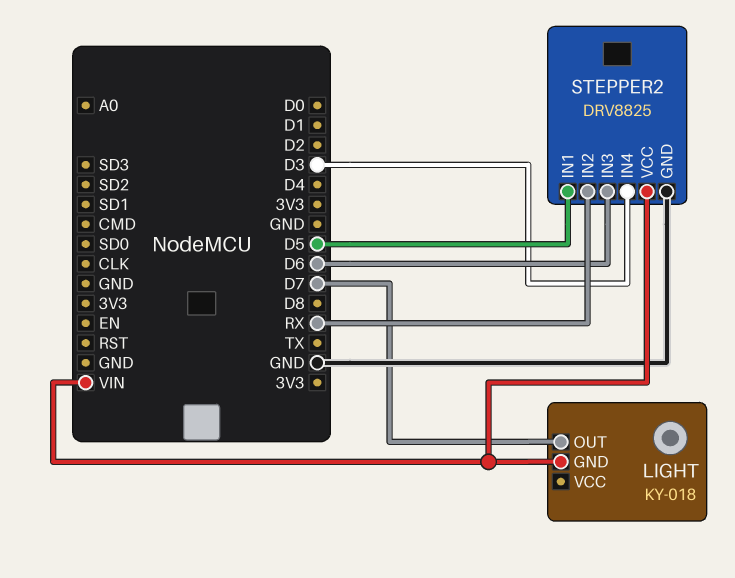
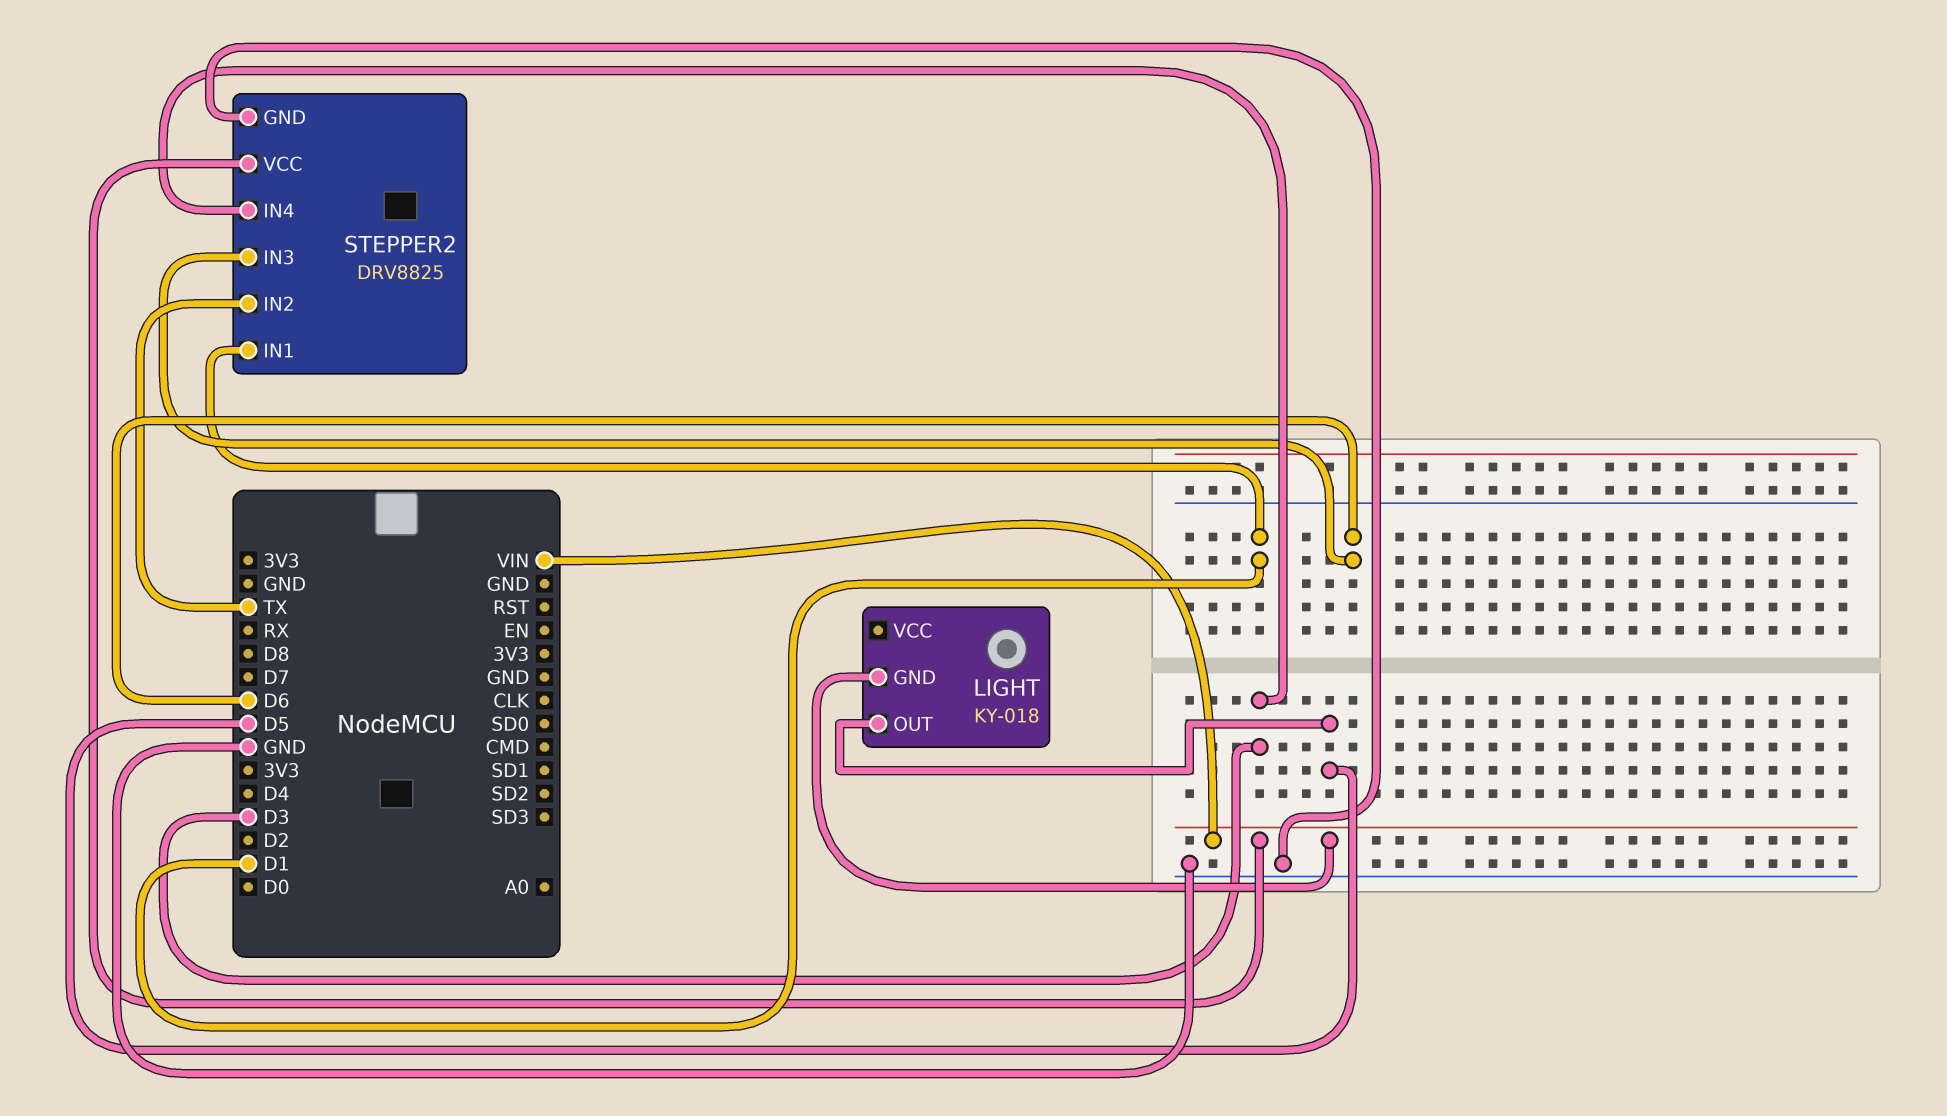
LIGHT pin OUT: D7 -> D5
STEPPER2 pin IN1: D5 -> D1
STEPPER2 pin IN2: RX -> TX

